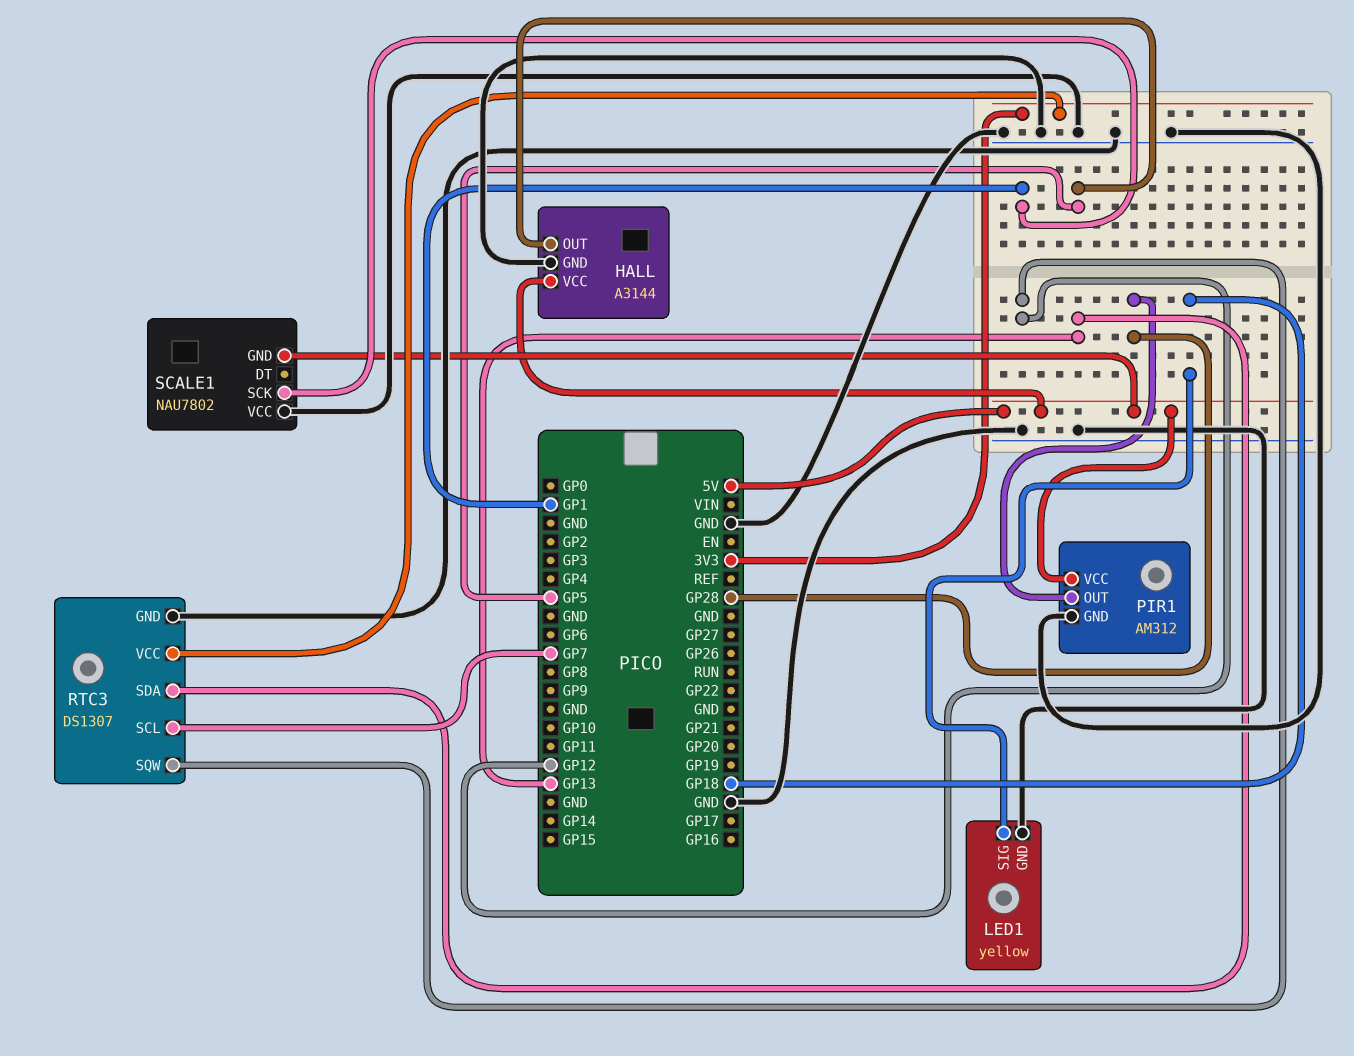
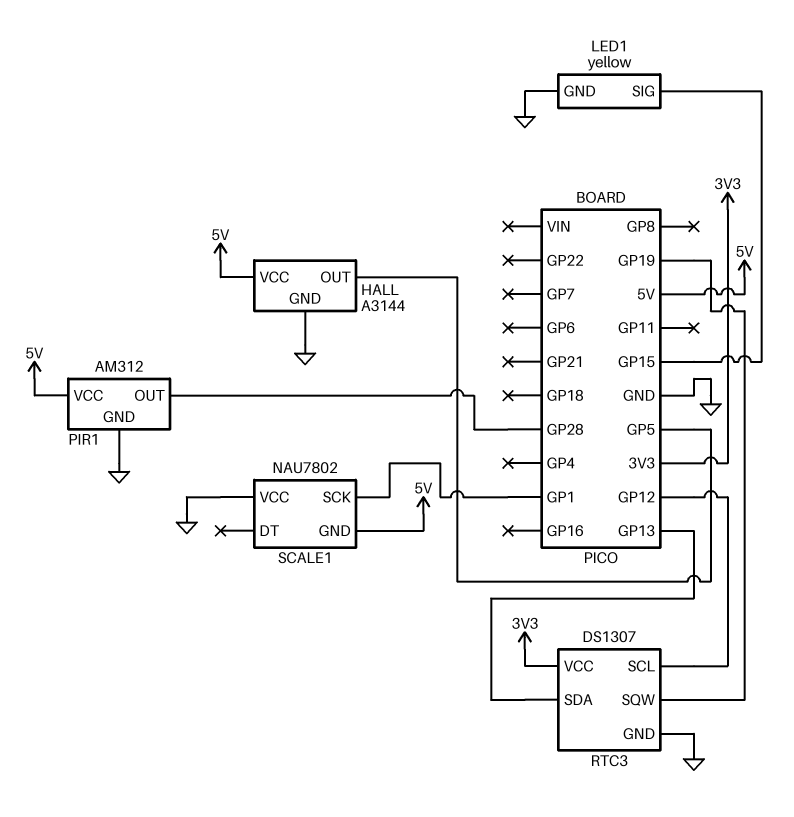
LED1 pin SIG: GP18 -> GP15
RTC3 pin SCL: GP7 -> GP12
RTC3 pin SQW: GP12 -> GP19

